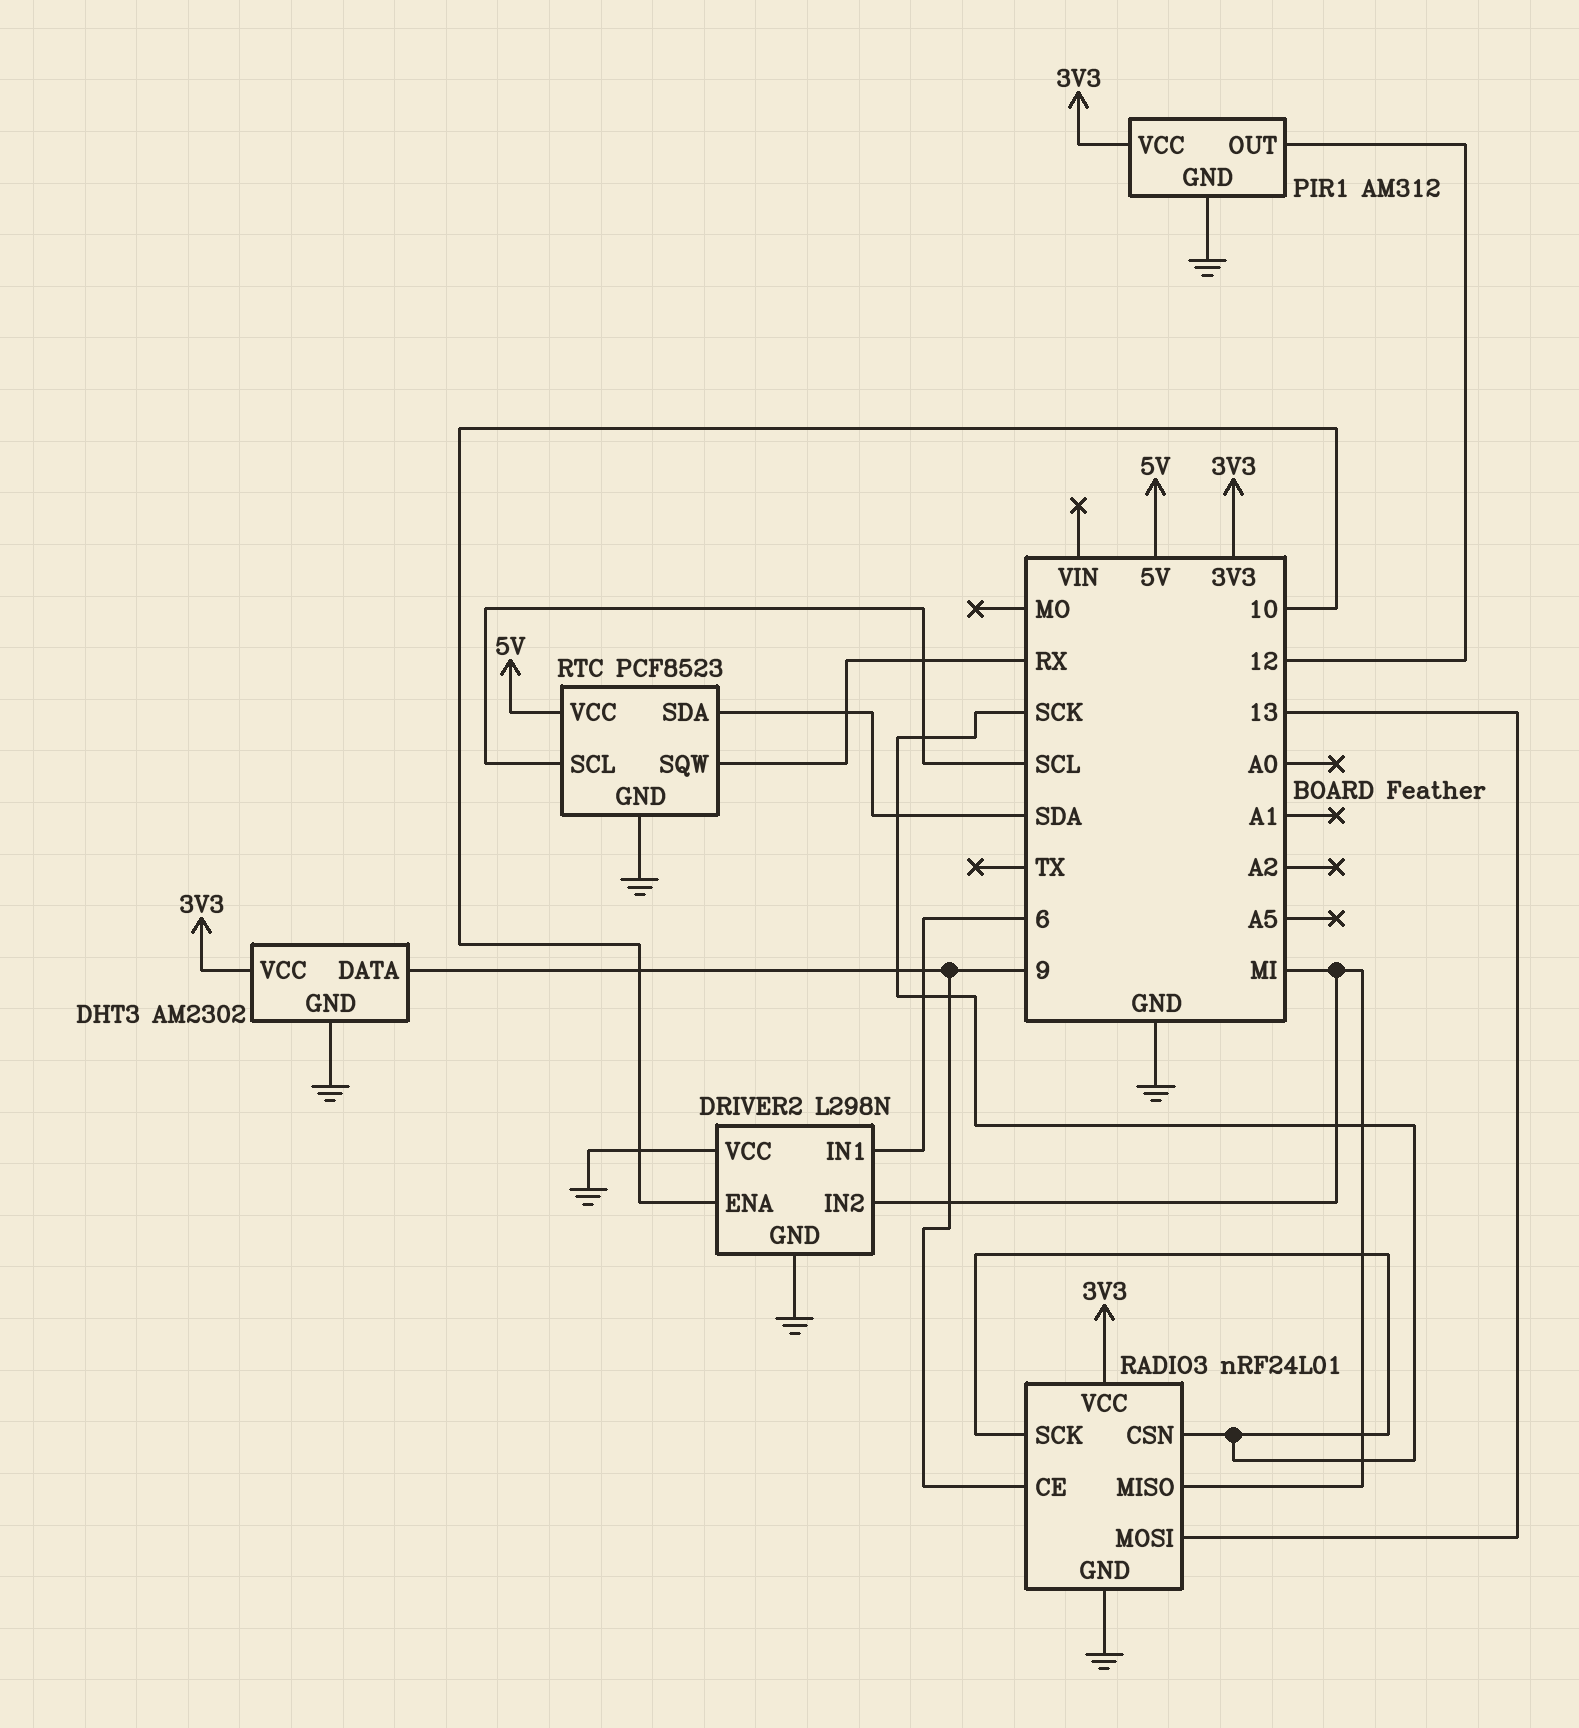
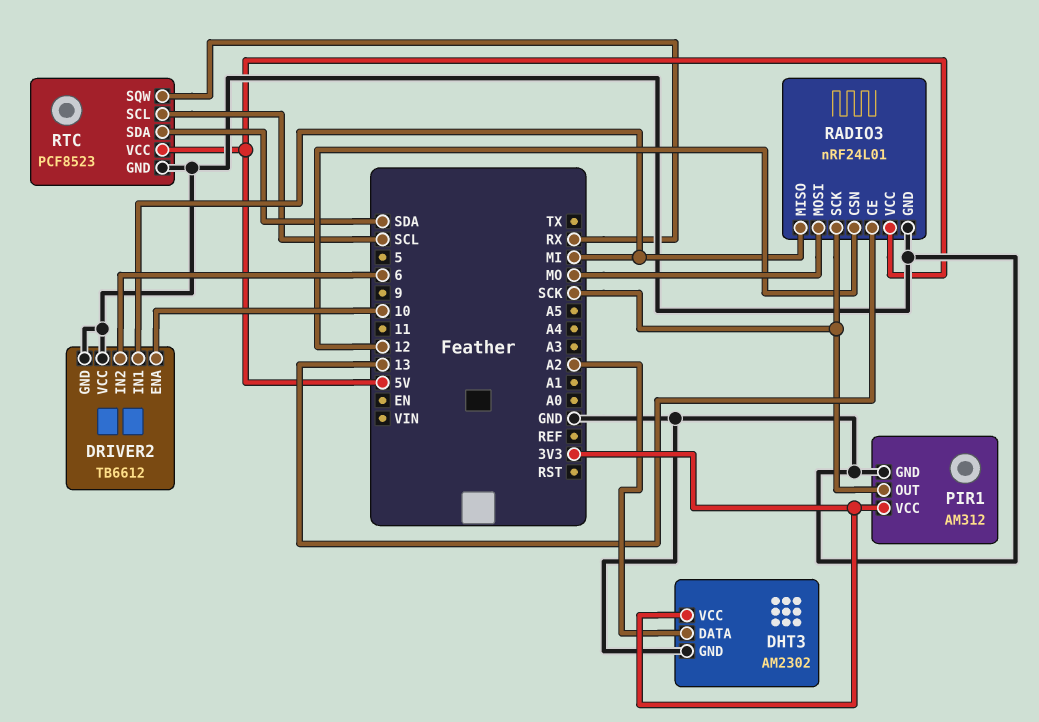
DHT3 pin DATA: 9 -> A2
DRIVER2: L298N -> TB6612
DRIVER2 pin IN1: 6 -> MI
DRIVER2 pin IN2: MI -> 6
PIR1 pin OUT: 12 -> SCK
RADIO3 pin CE: 9 -> 13
RADIO3 pin CSN: SCK -> 12
RADIO3 pin MOSI: 13 -> MO
RADIO3 pin VCC: 3V3 -> 5V

